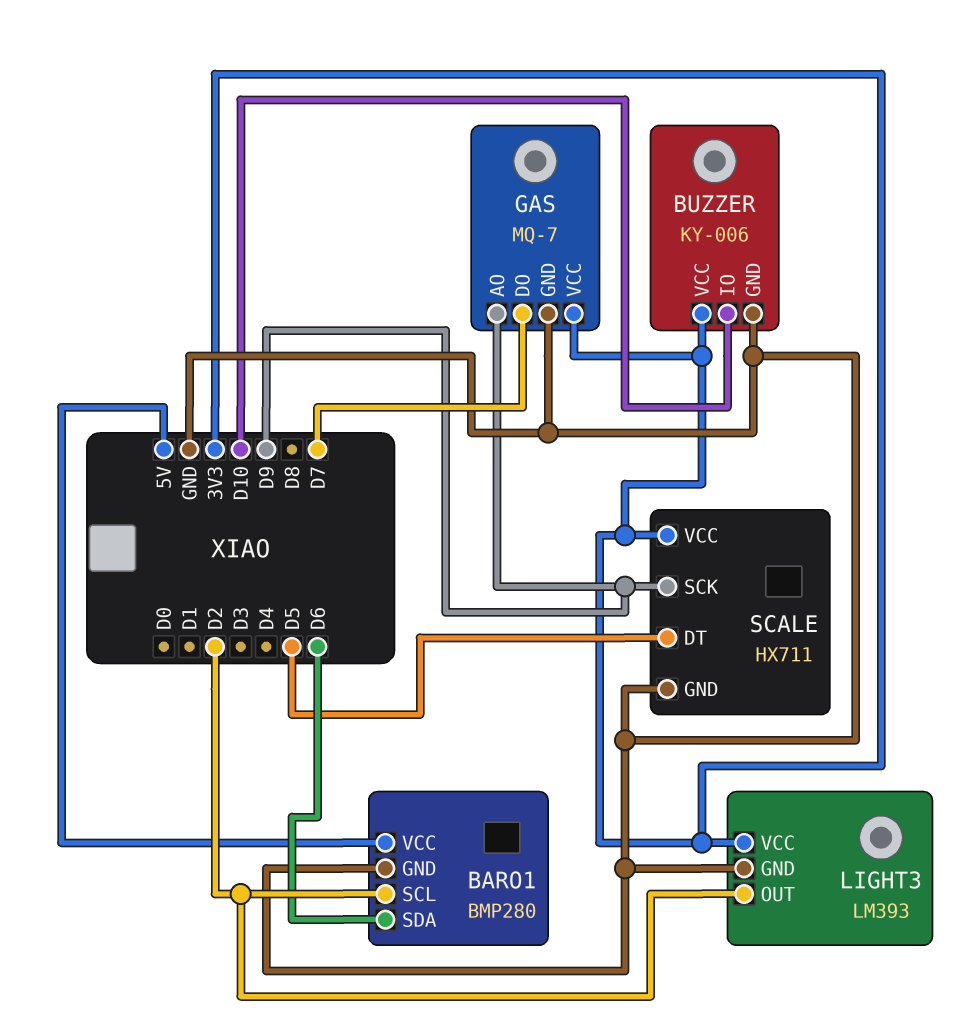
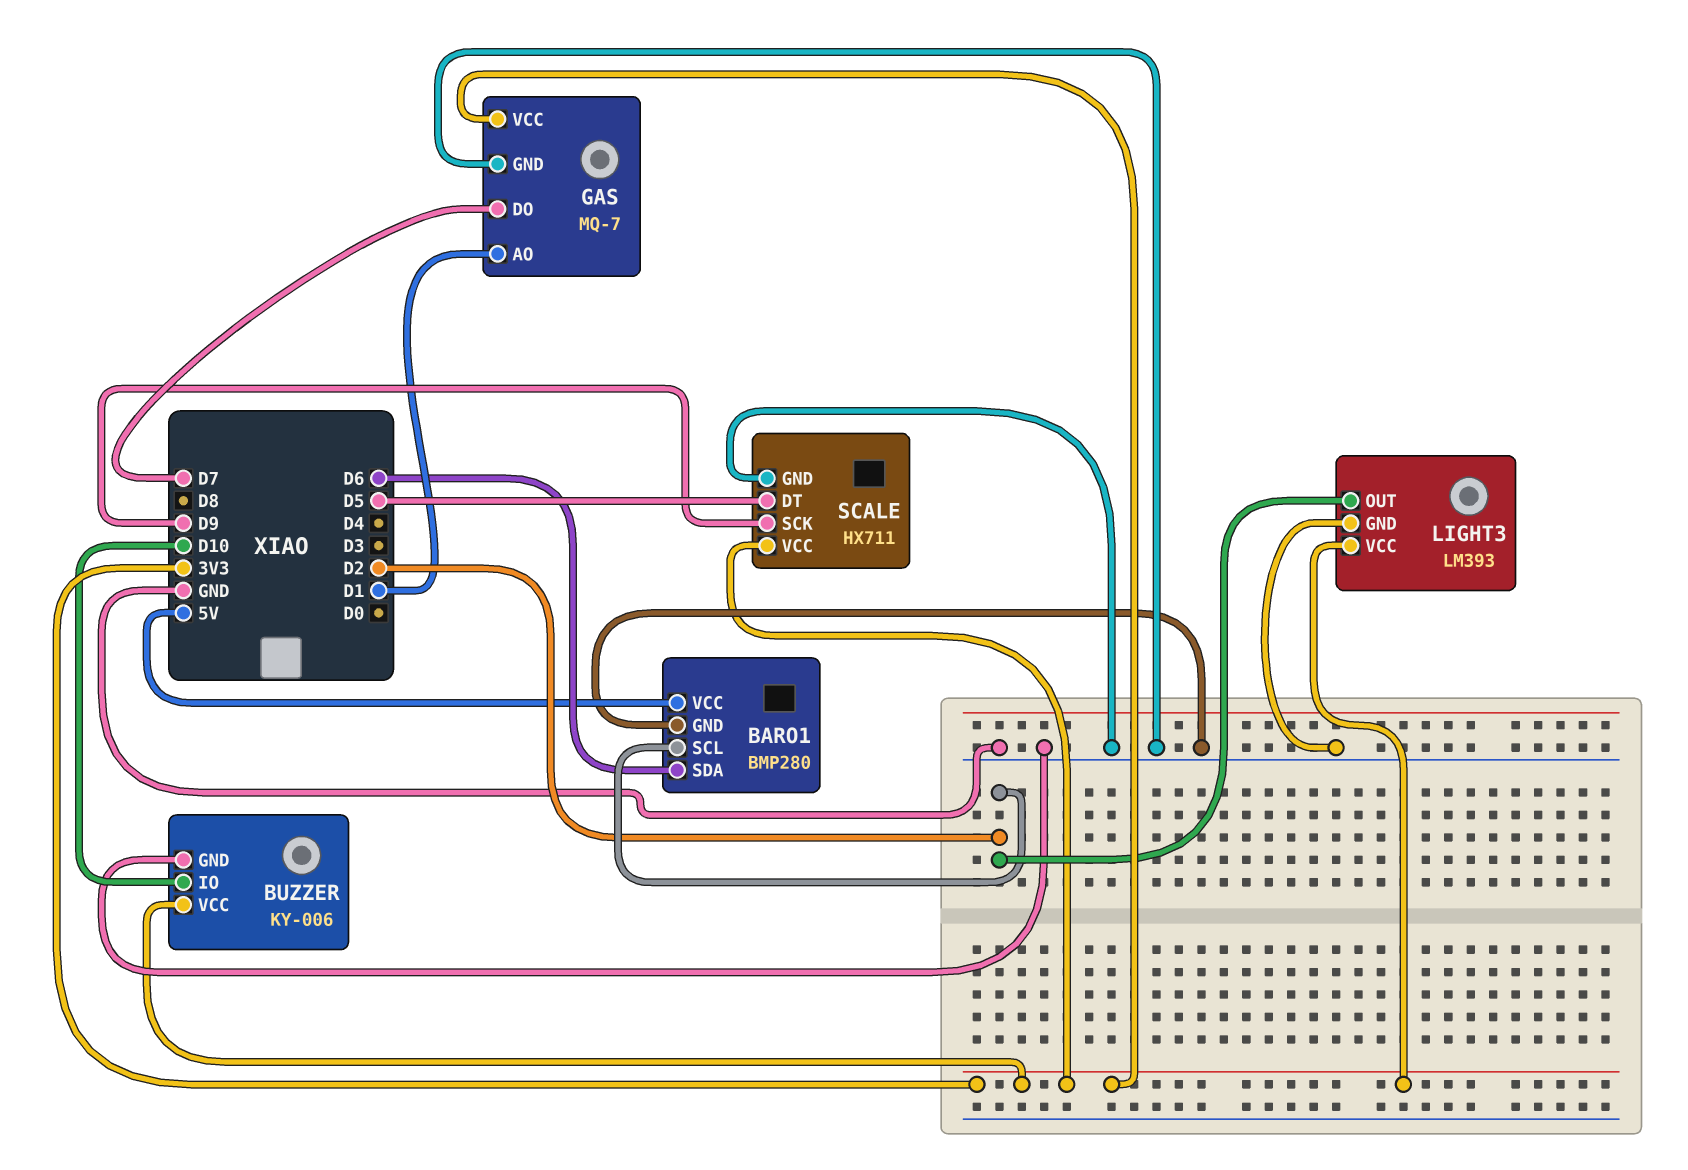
GAS pin AO: D9 -> D1

